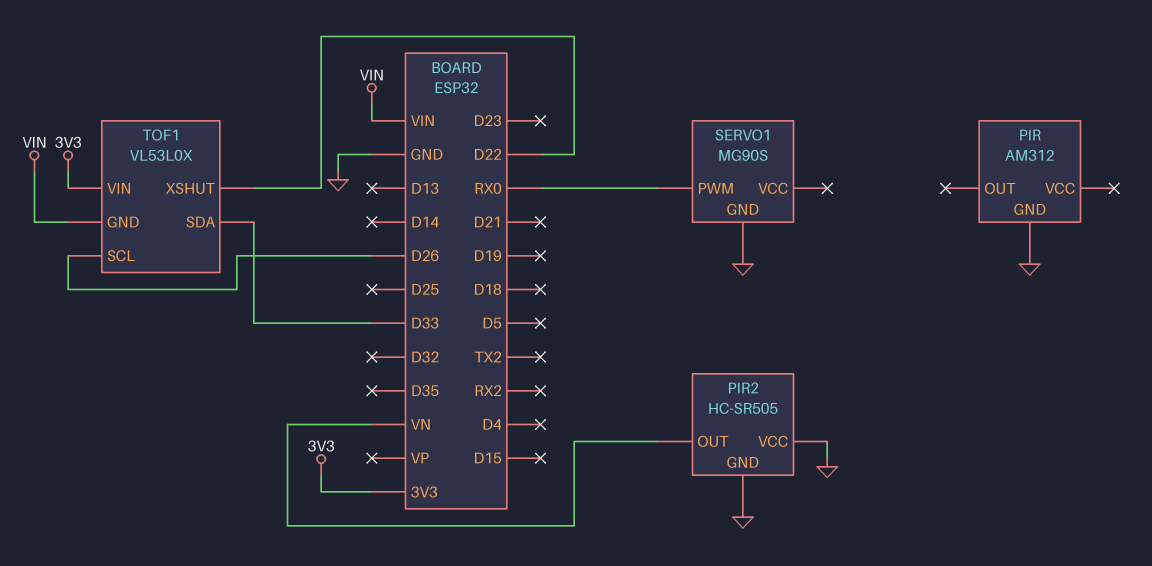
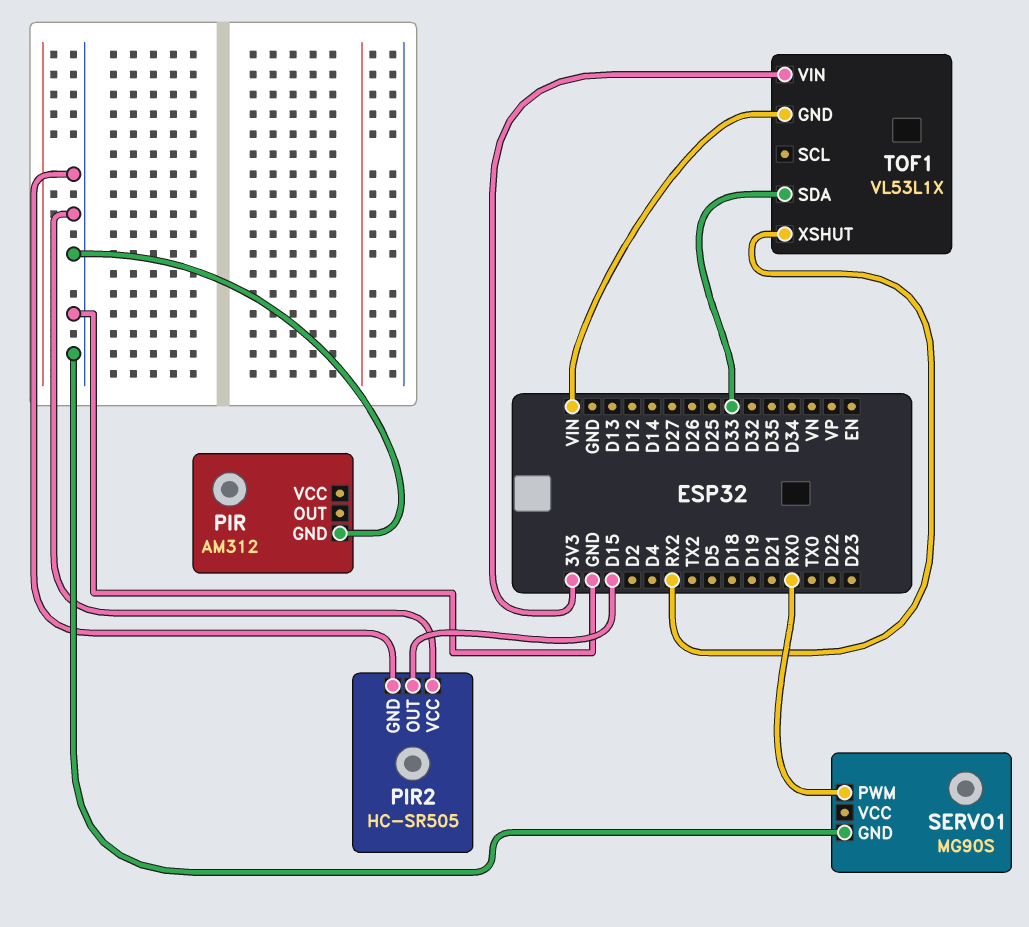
PIR2 pin OUT: VN -> D15
TOF1: VL53L0X -> VL53L1X
TOF1 pin SCL: D26 -> none
TOF1 pin XSHUT: D22 -> RX2

